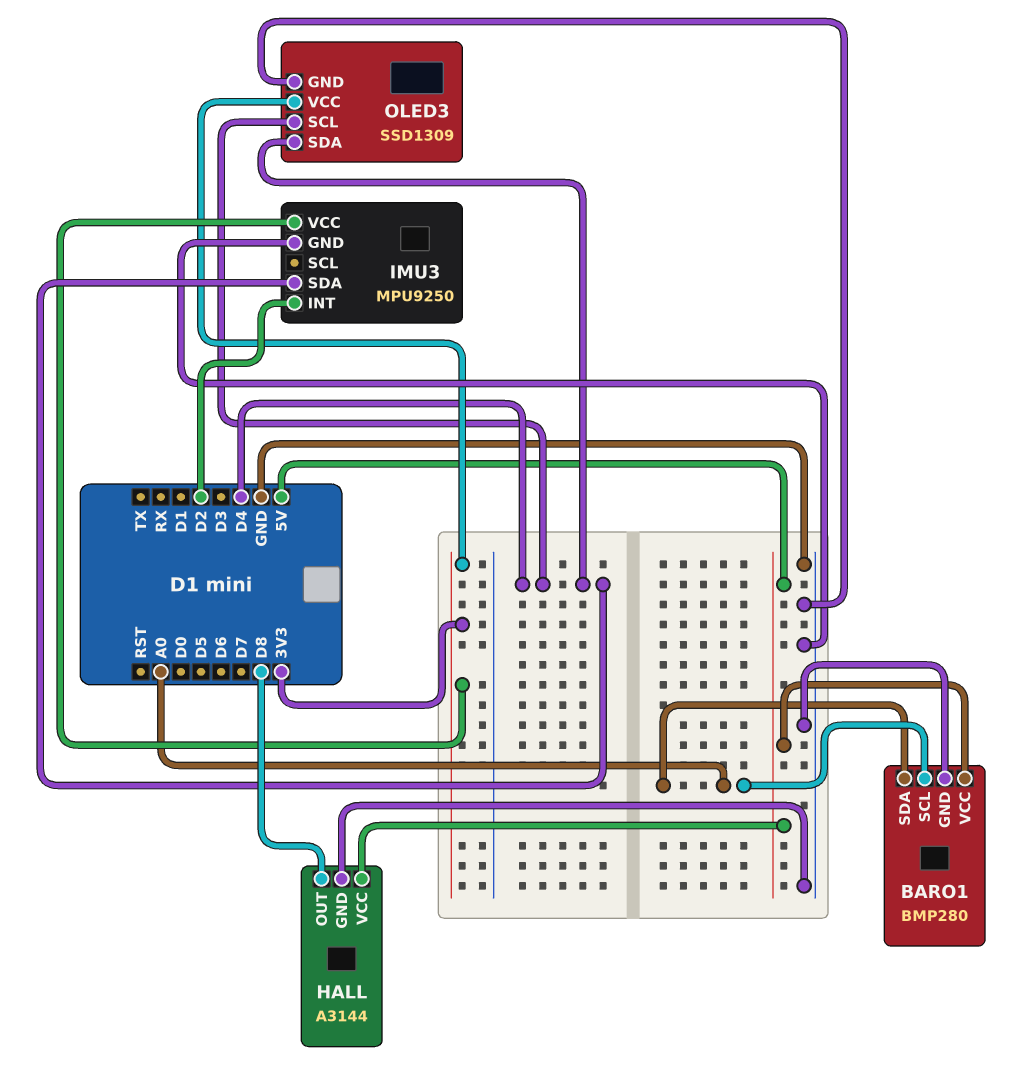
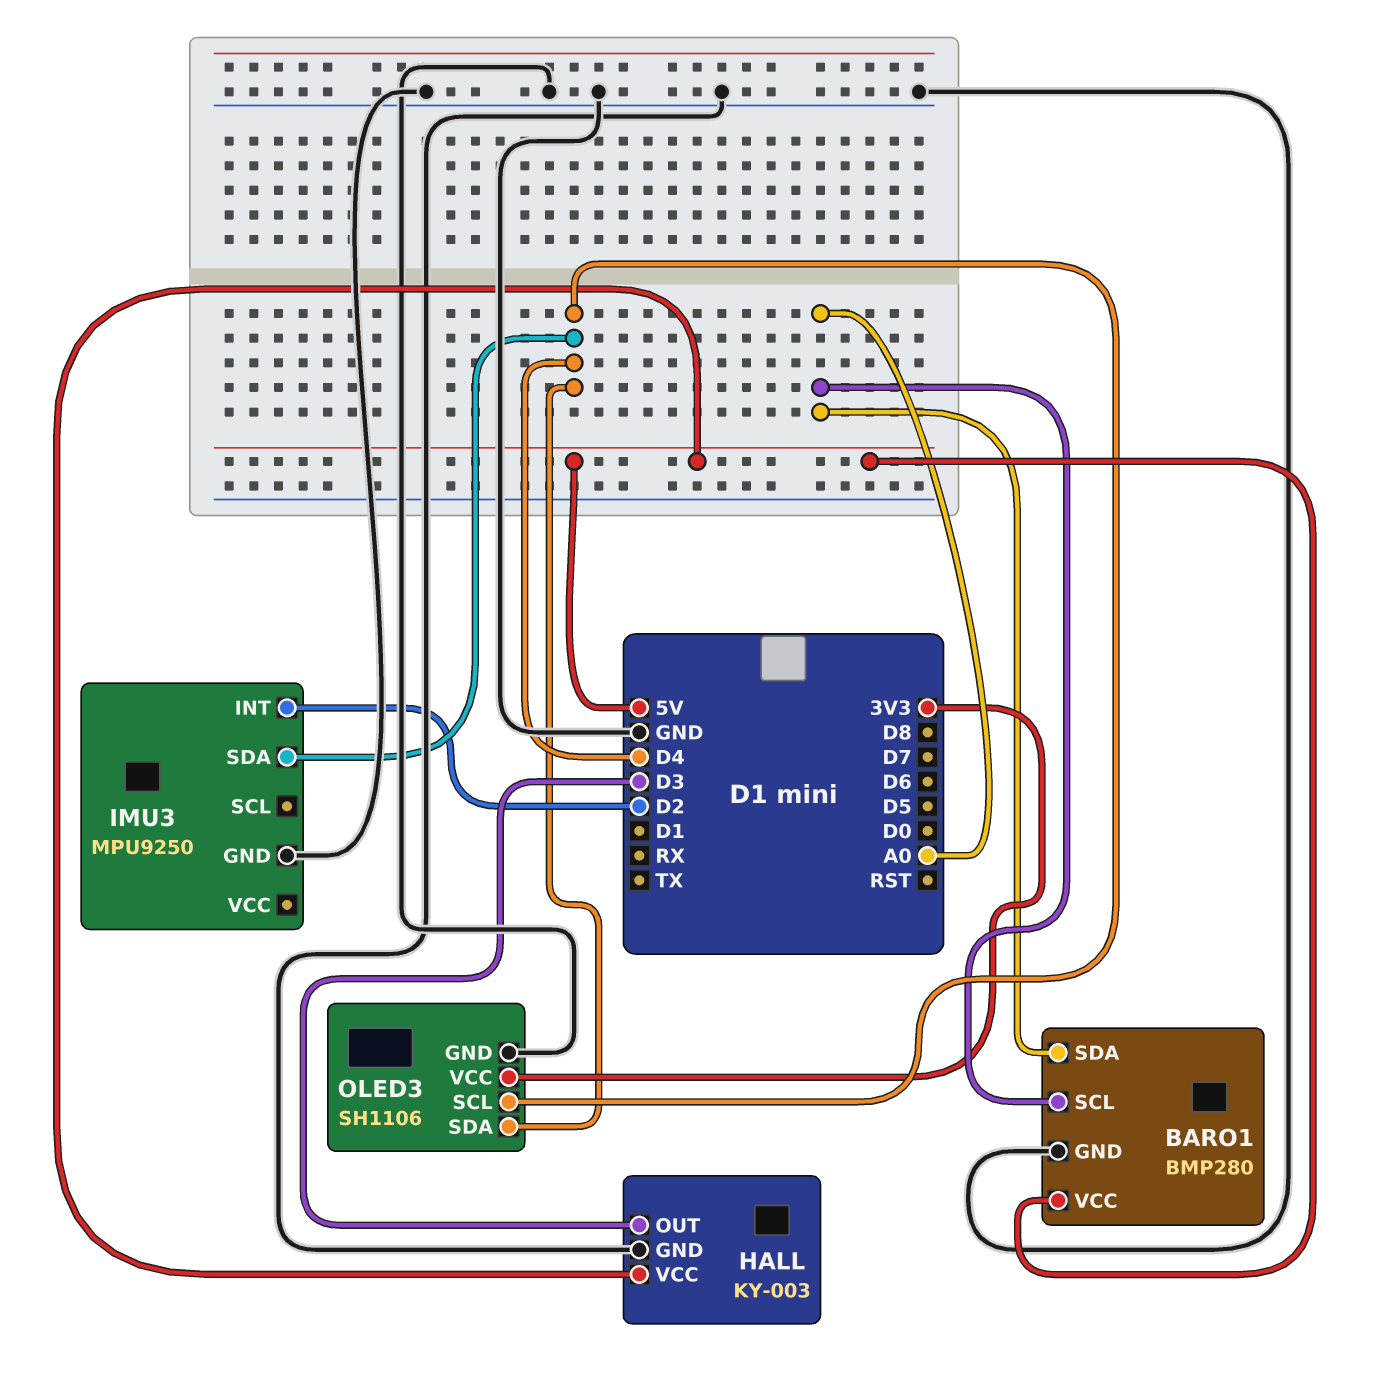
HALL: A3144 -> KY-003
HALL pin OUT: D8 -> D3
IMU3 pin VCC: 3V3 -> none
OLED3: SSD1309 -> SH1106

